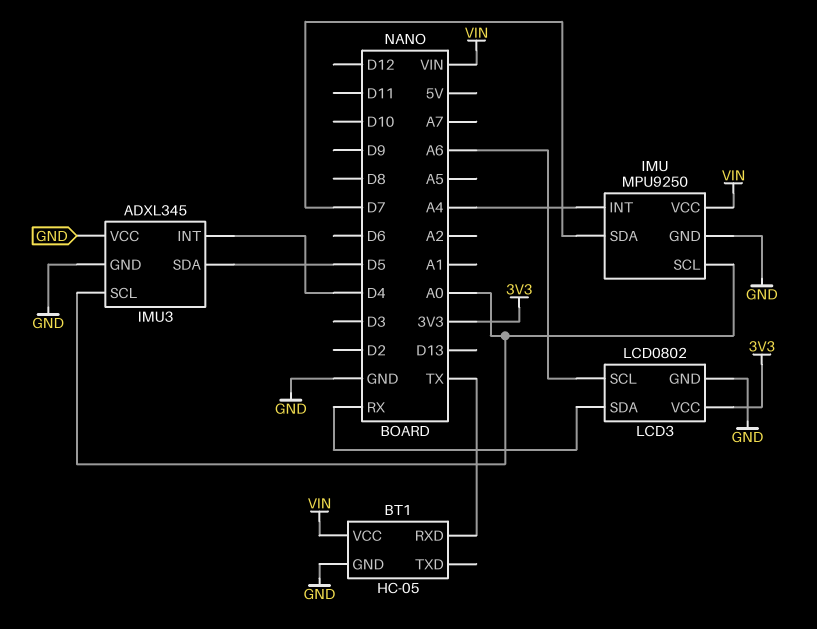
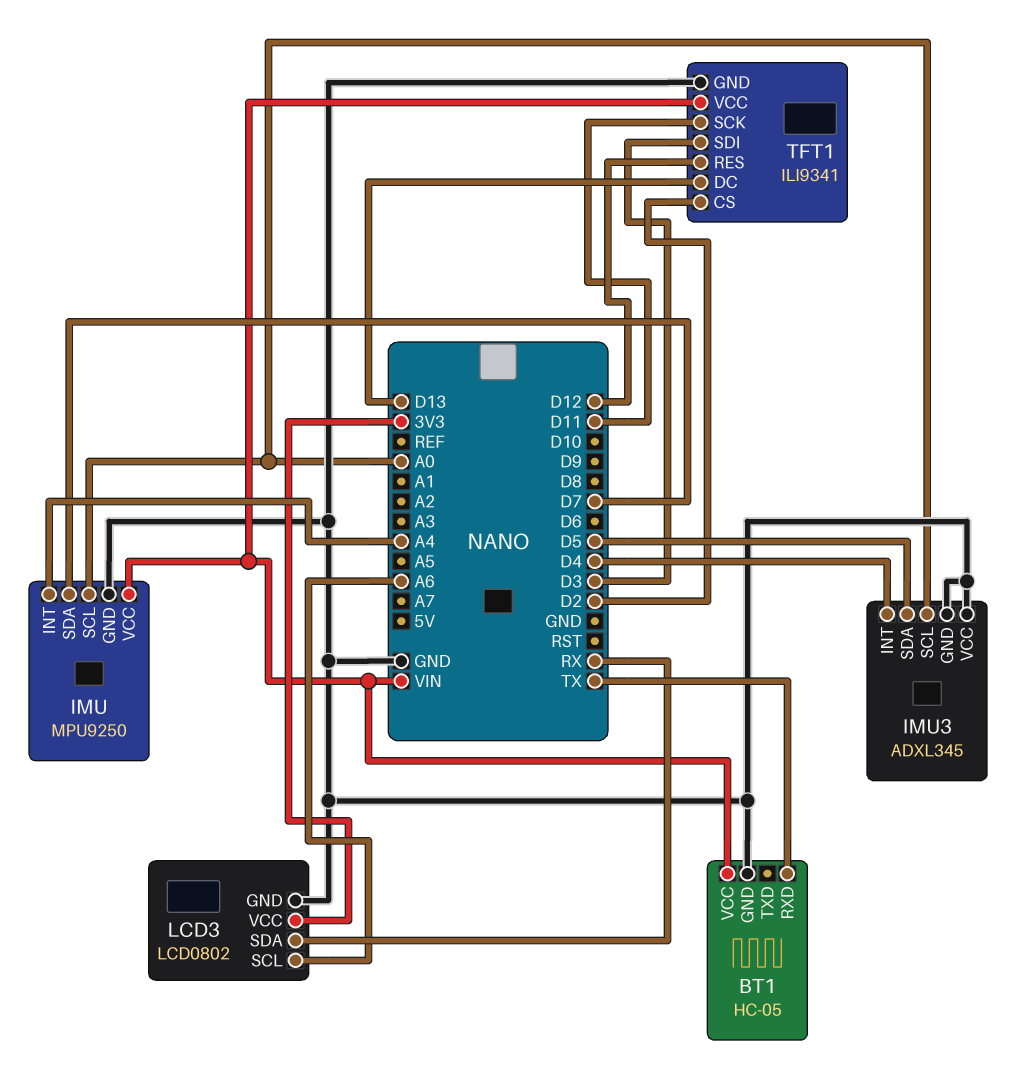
TFT1: none -> ILI9341
TFT1 pin CS: none -> D2
TFT1 pin DC: none -> D13
TFT1 pin GND: none -> GND
TFT1 pin RES: none -> D12
TFT1 pin SCK: none -> D11
TFT1 pin SDI: none -> D3
TFT1 pin VCC: none -> VIN

